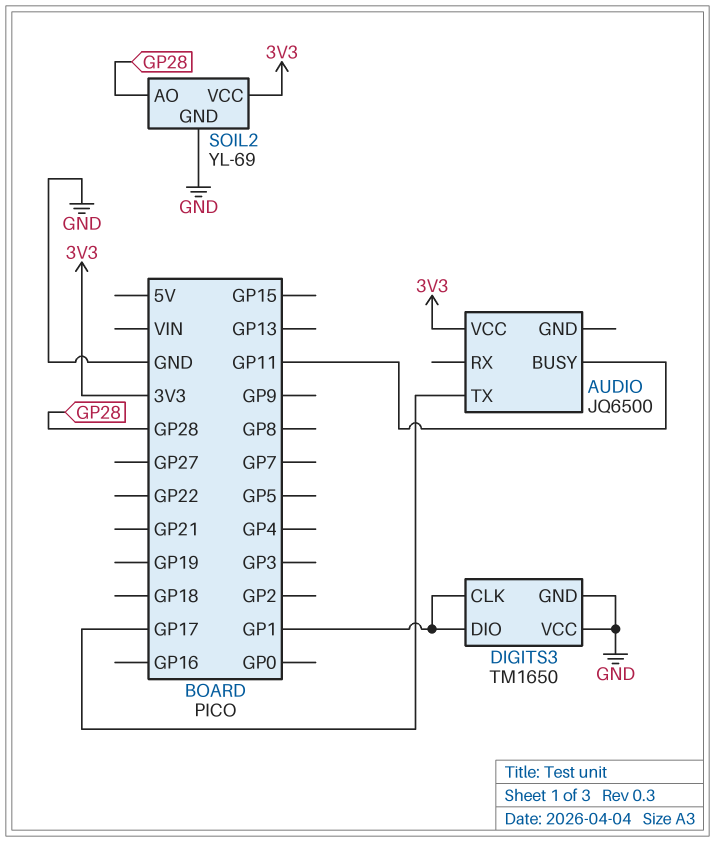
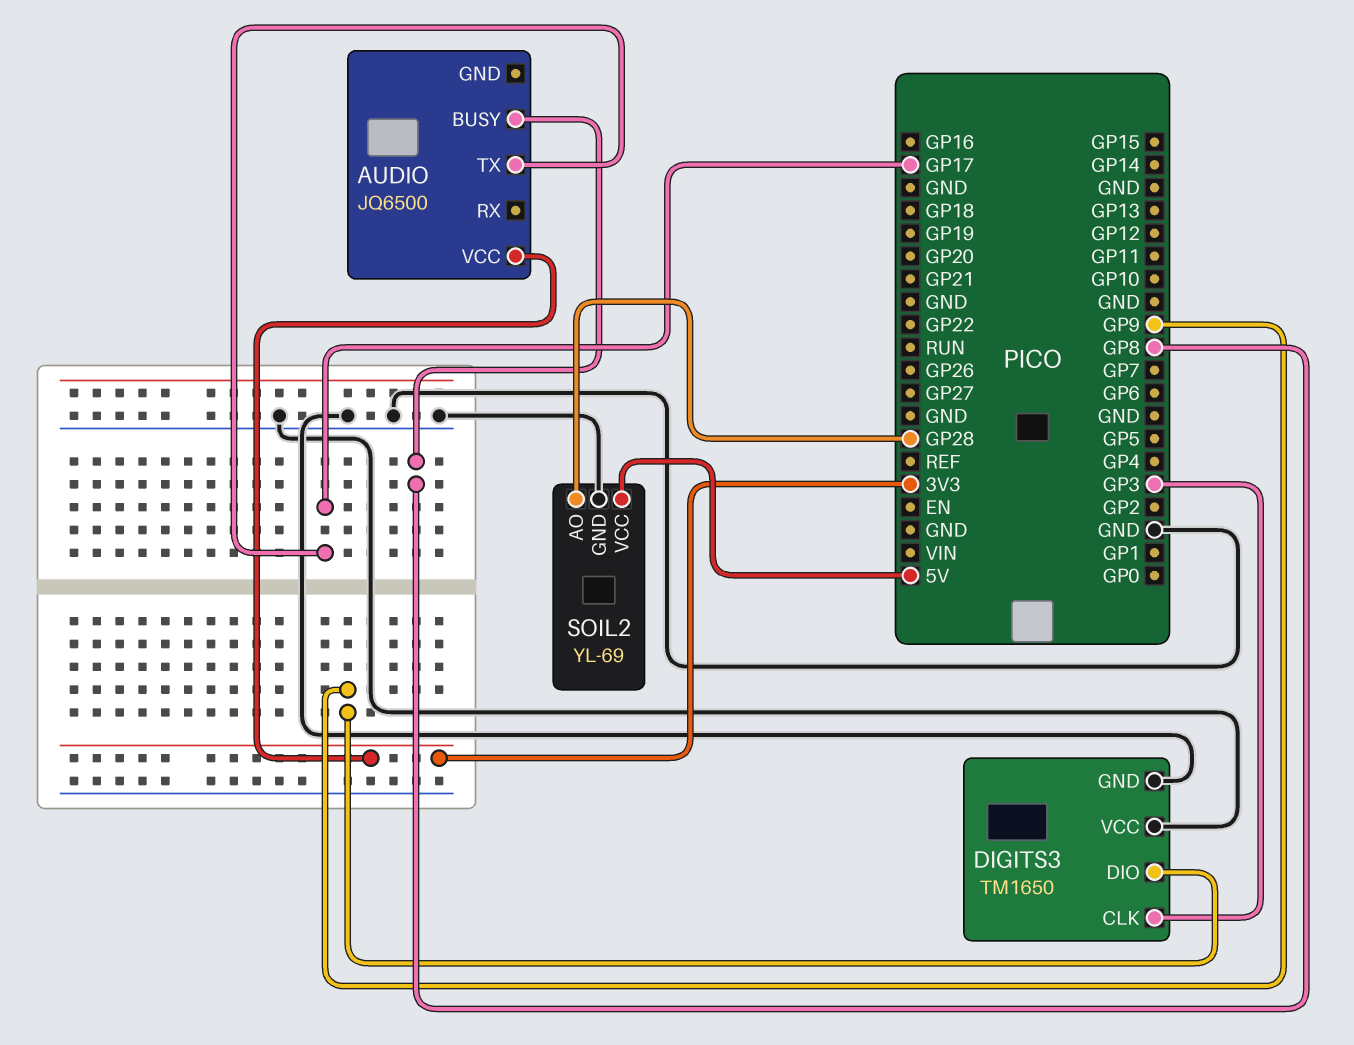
AUDIO pin BUSY: GP11 -> GP8
DIGITS3 pin CLK: GP1 -> GP3
DIGITS3 pin DIO: GP1 -> GP9
SOIL2 pin VCC: 3V3 -> 5V

